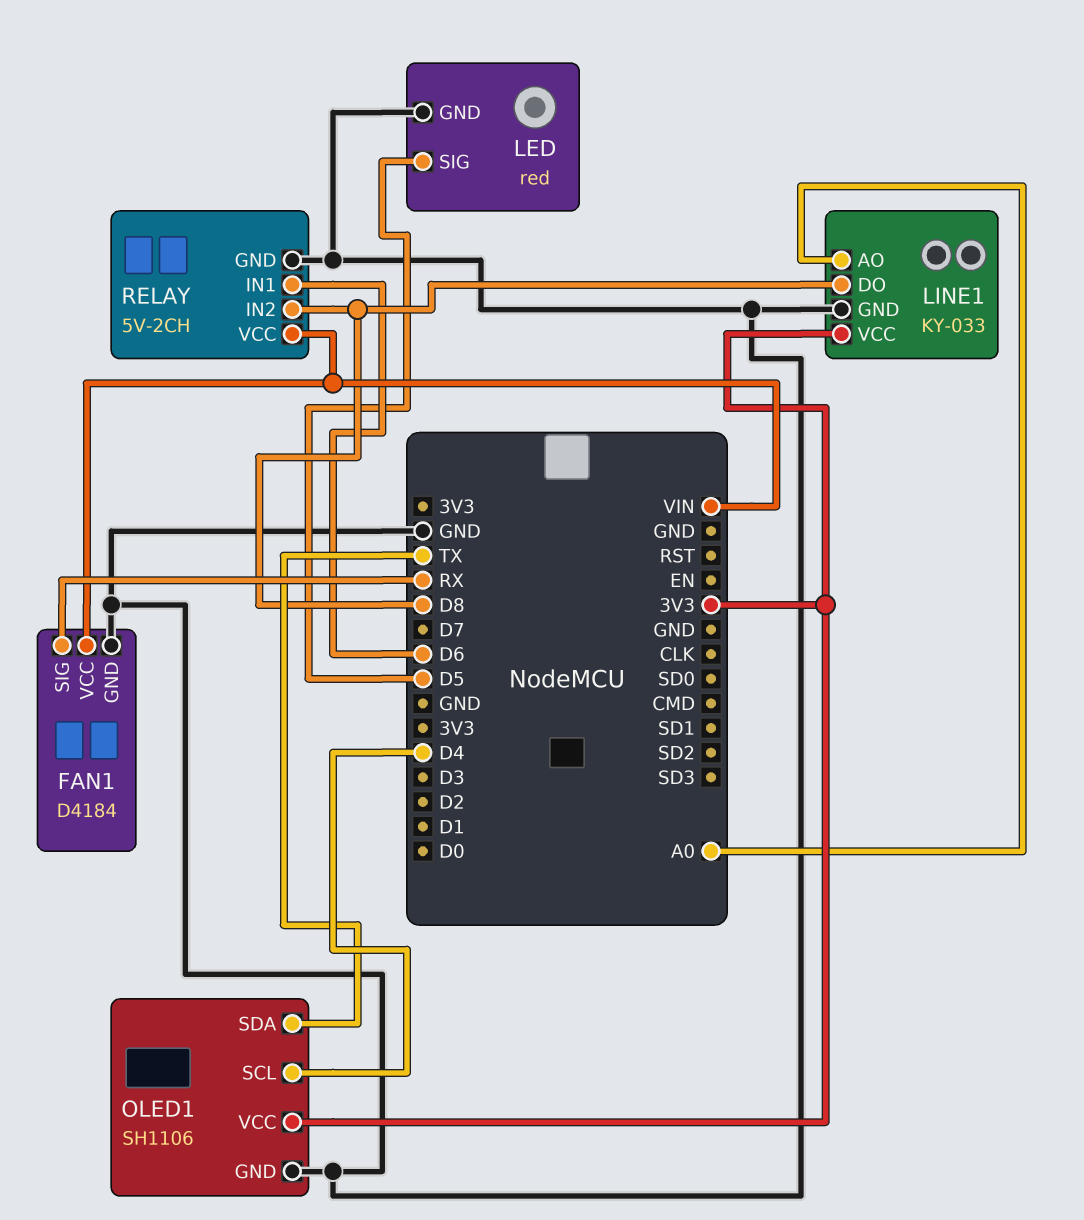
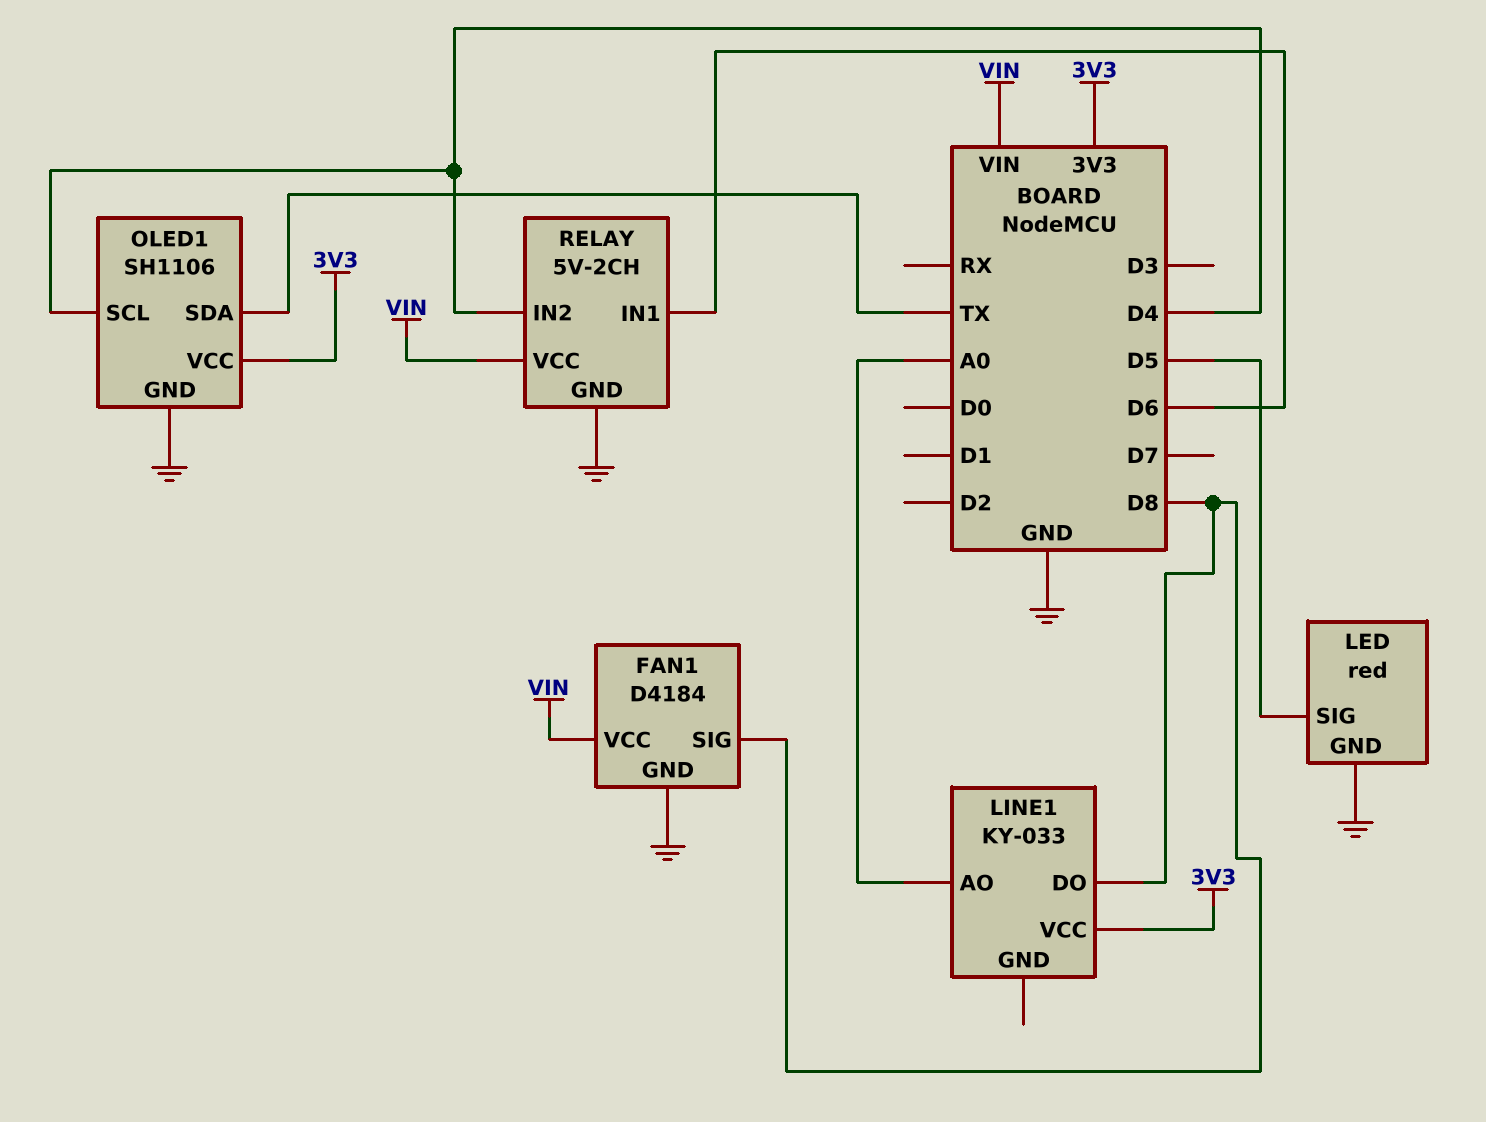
FAN1 pin SIG: RX -> D8
LINE1 pin GND: GND -> none
RELAY pin IN2: D8 -> D4

